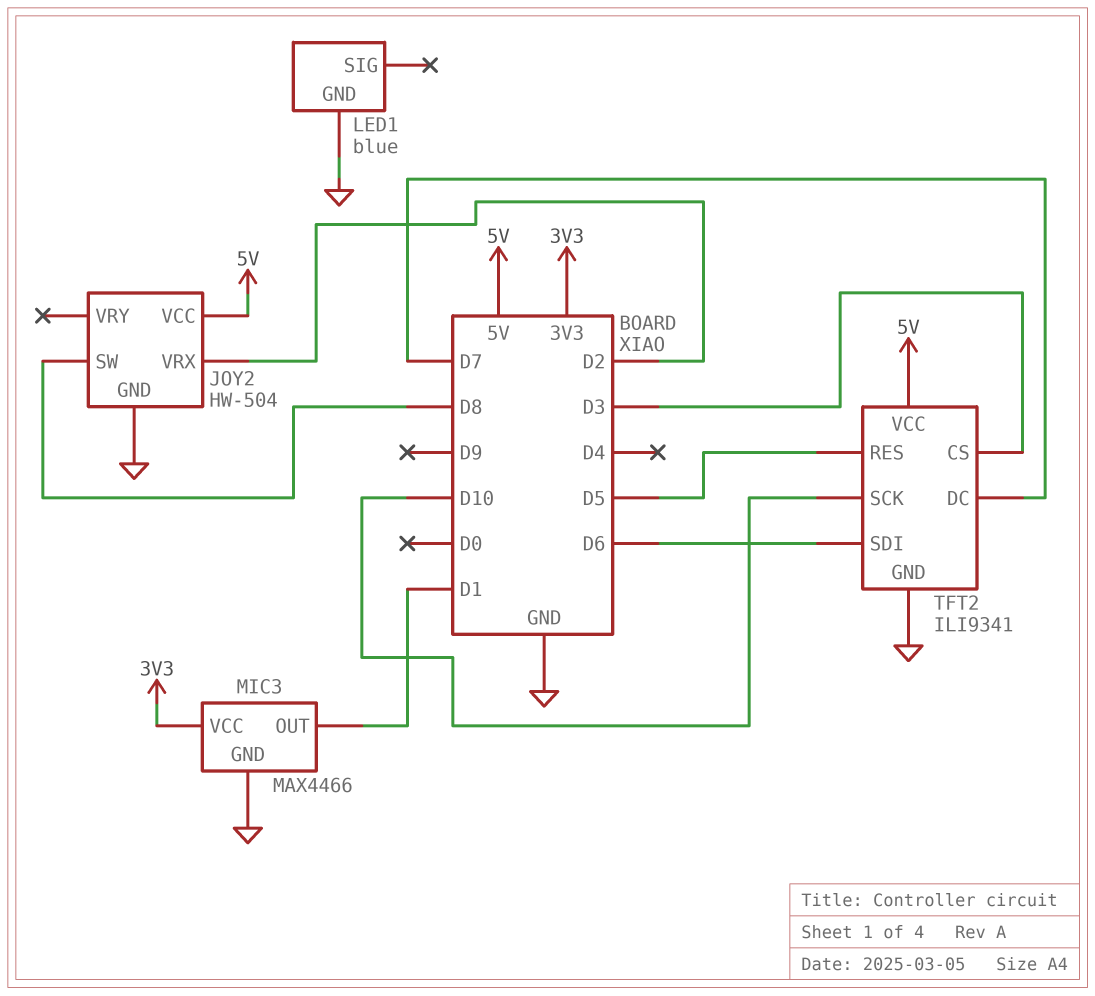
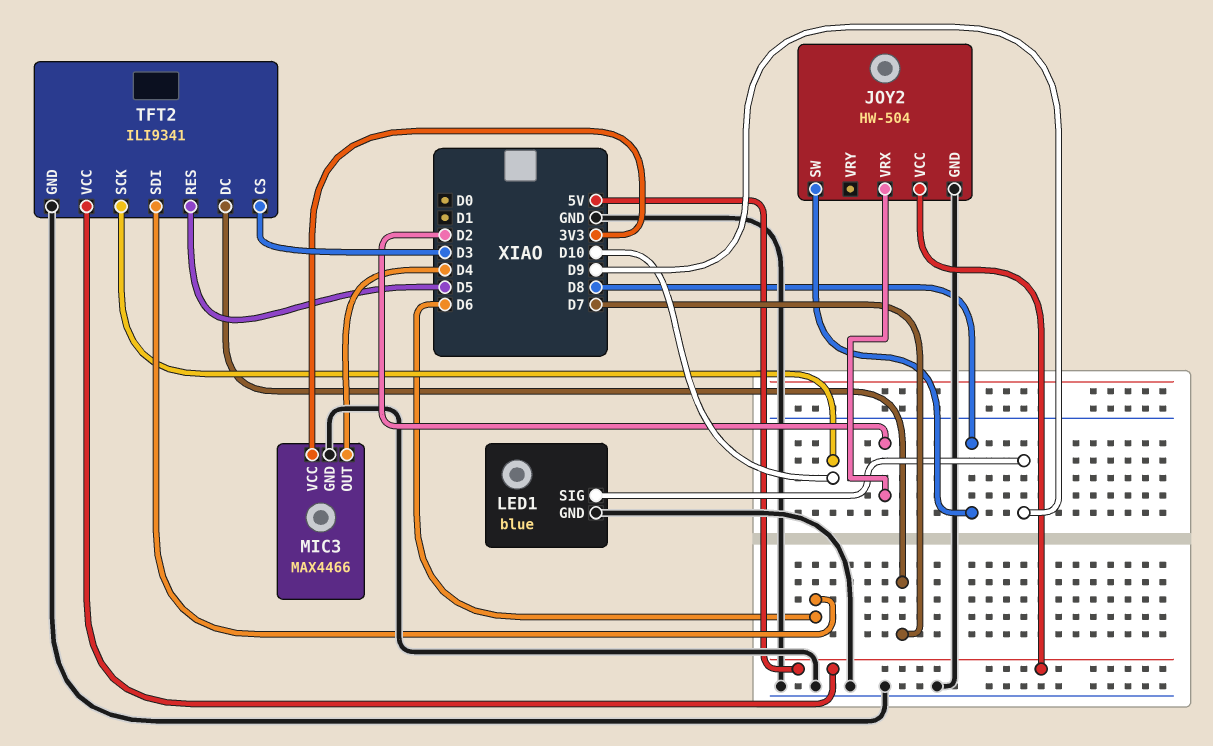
LED1 pin SIG: none -> D9
MIC3 pin OUT: D1 -> D4

